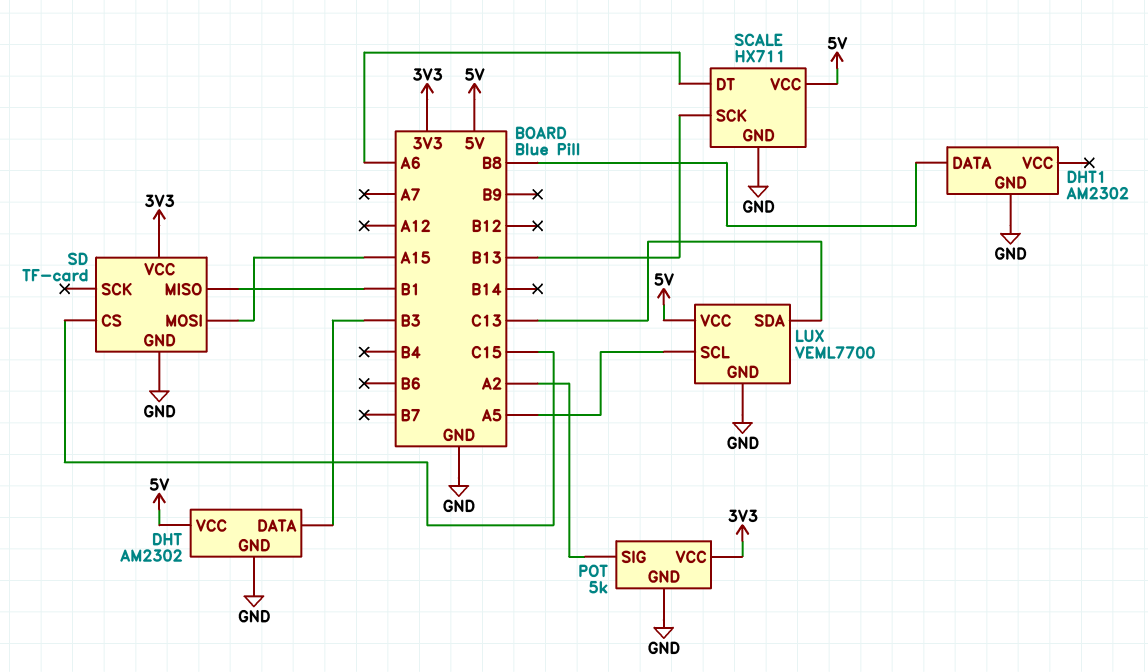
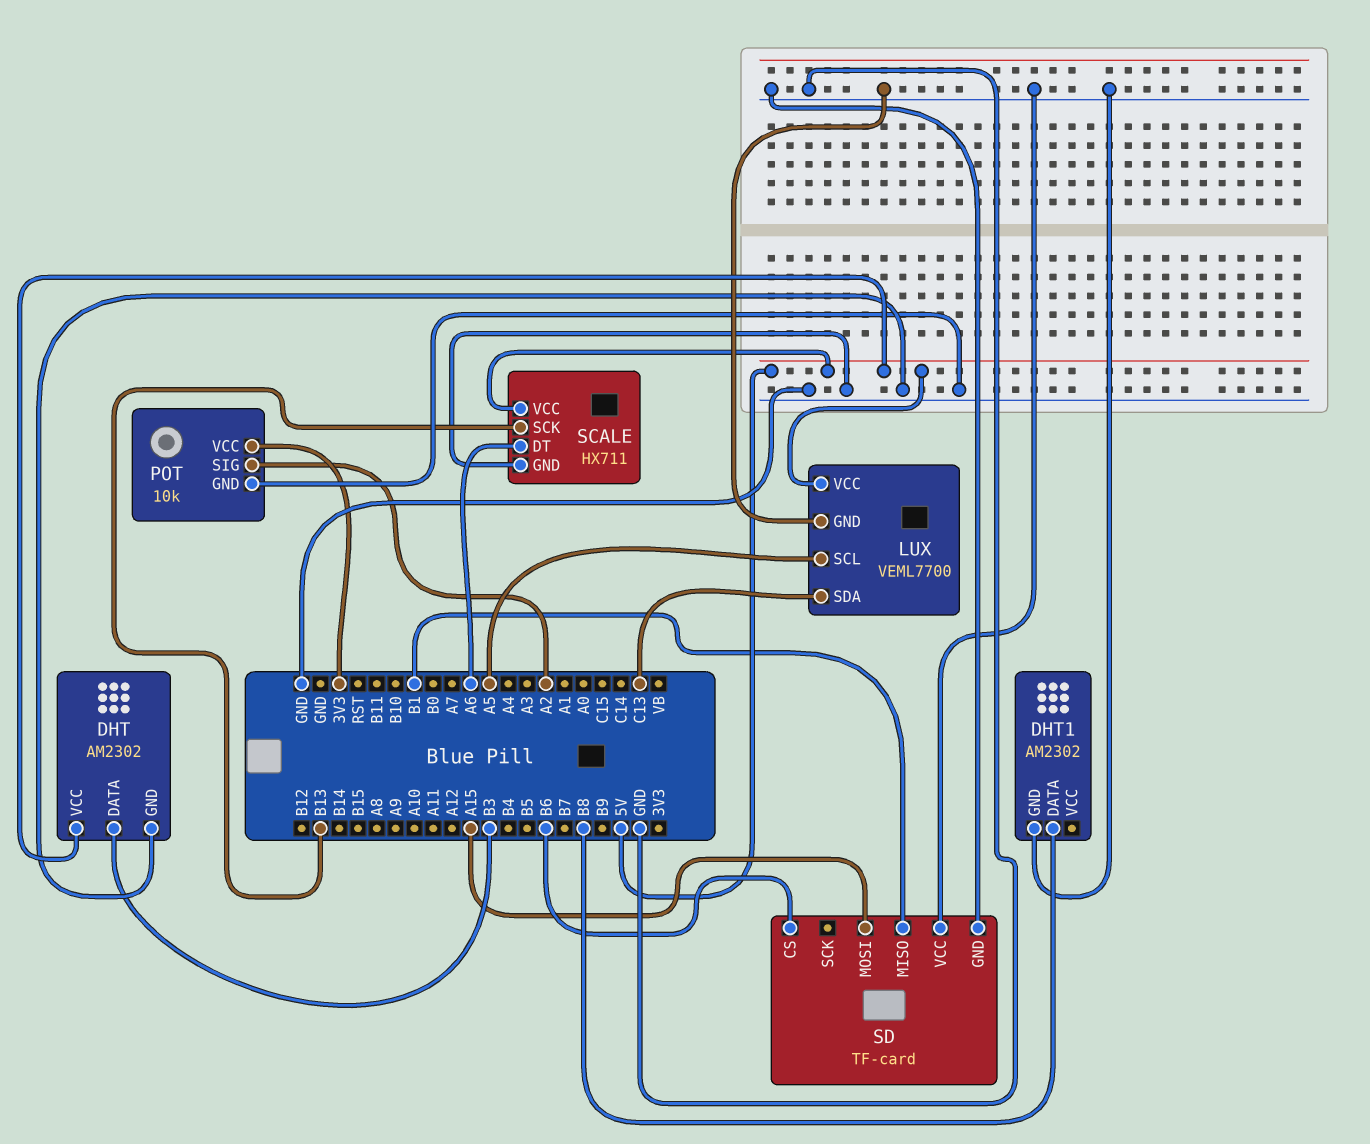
POT: 5k -> 10k
SD pin CS: C15 -> B6
SD pin VCC: 3V3 -> GND

